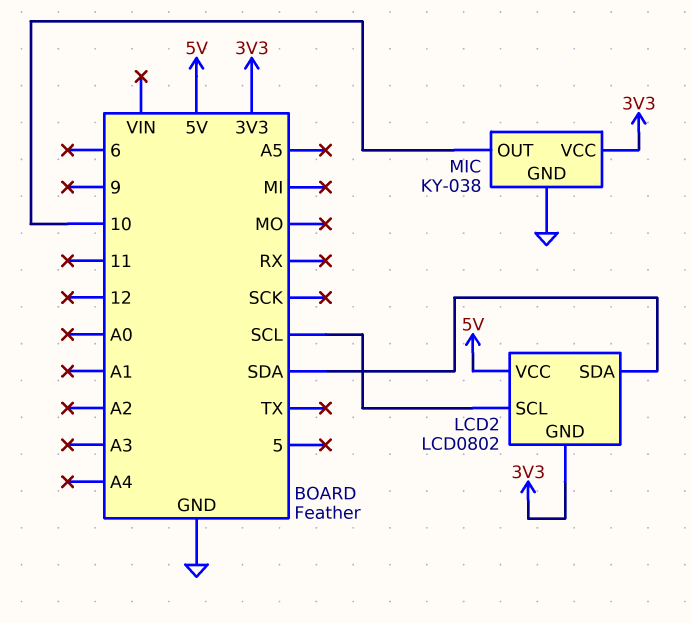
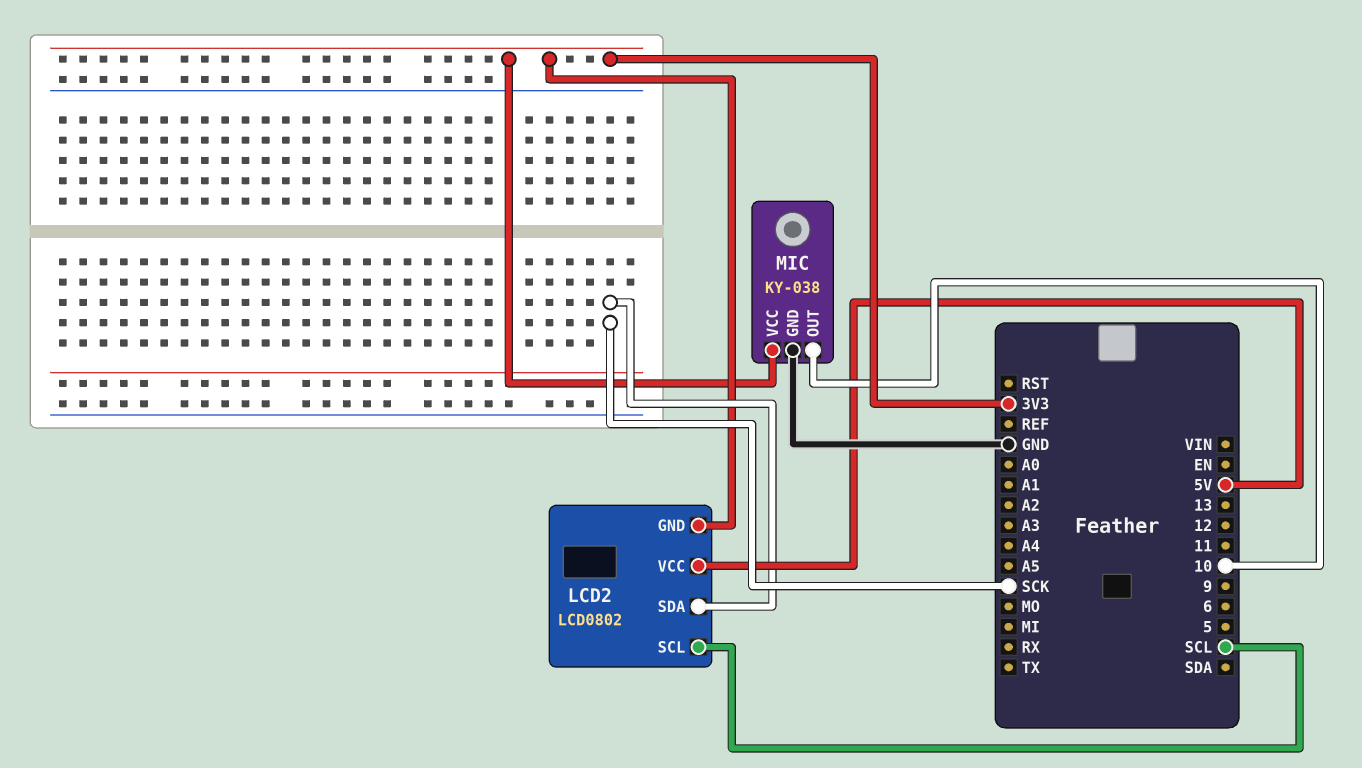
LCD2 pin SDA: SDA -> SCK

